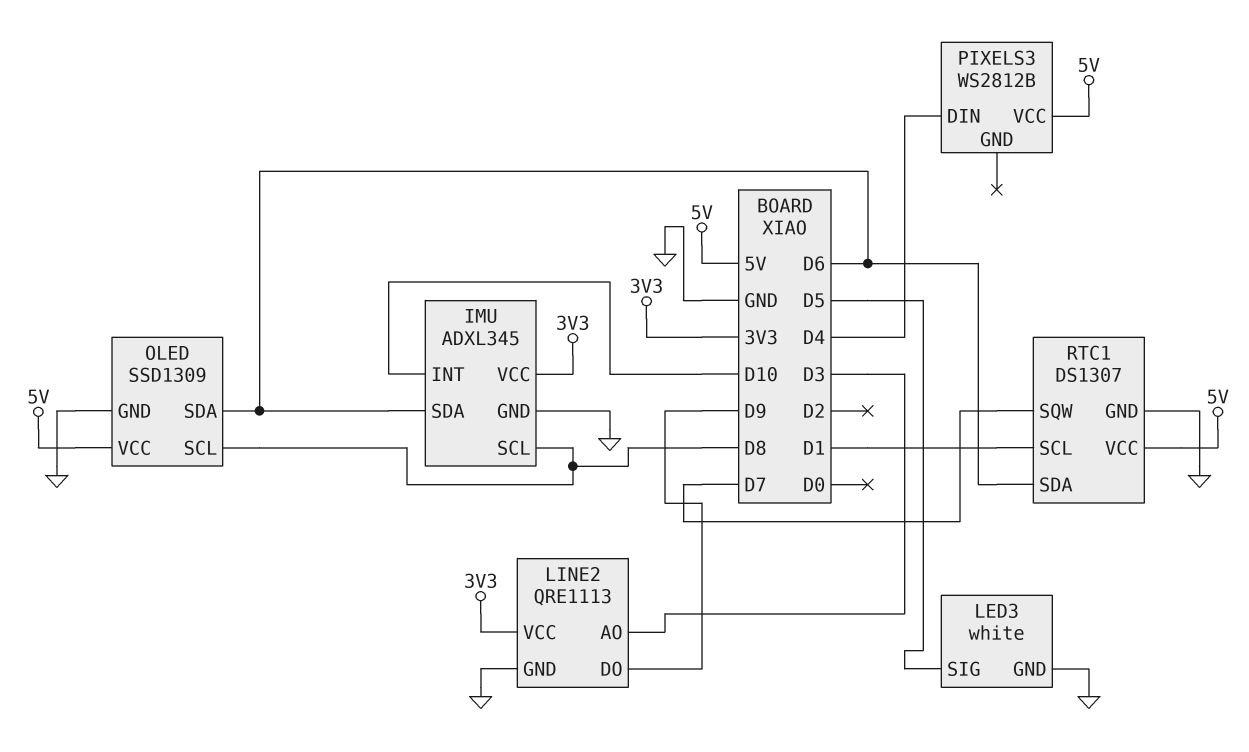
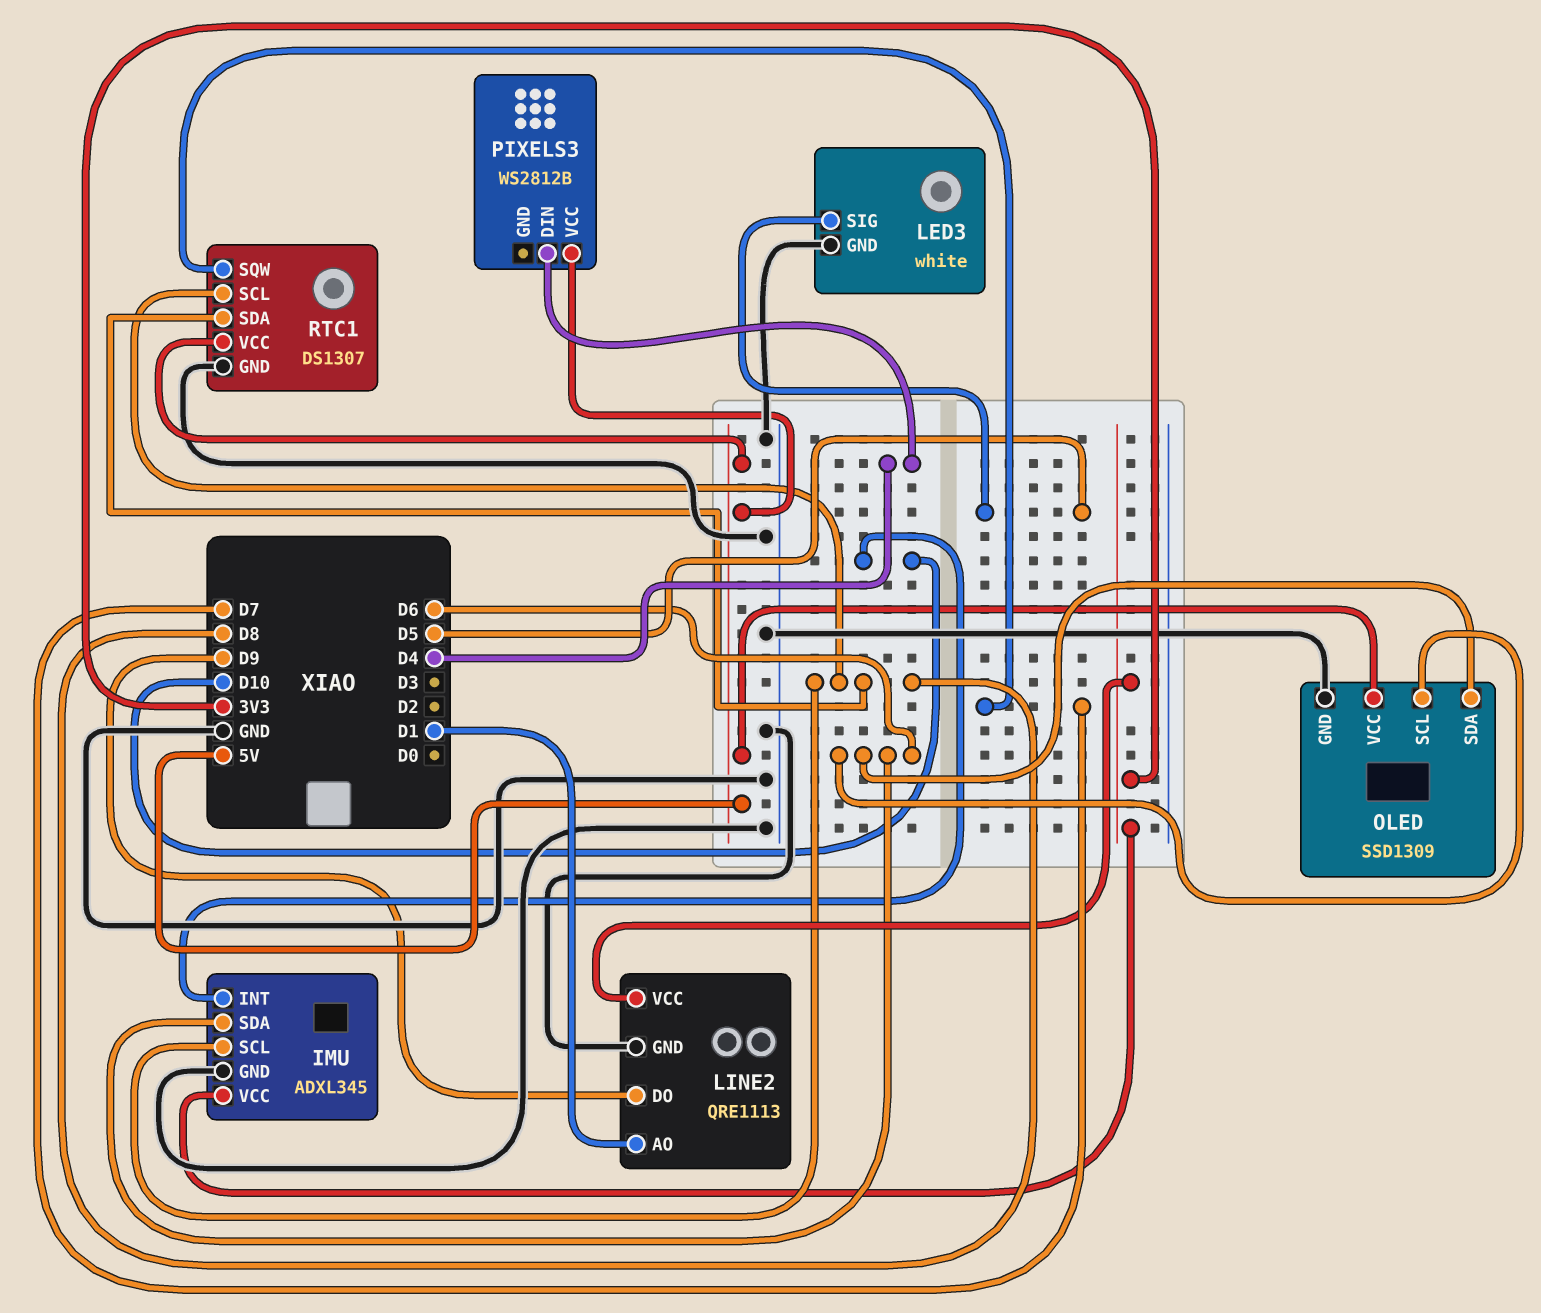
LINE2 pin AO: D3 -> D1
OLED pin SCL: D8 -> D6
RTC1 pin SCL: D1 -> D8
RTC1 pin SDA: D6 -> D8

